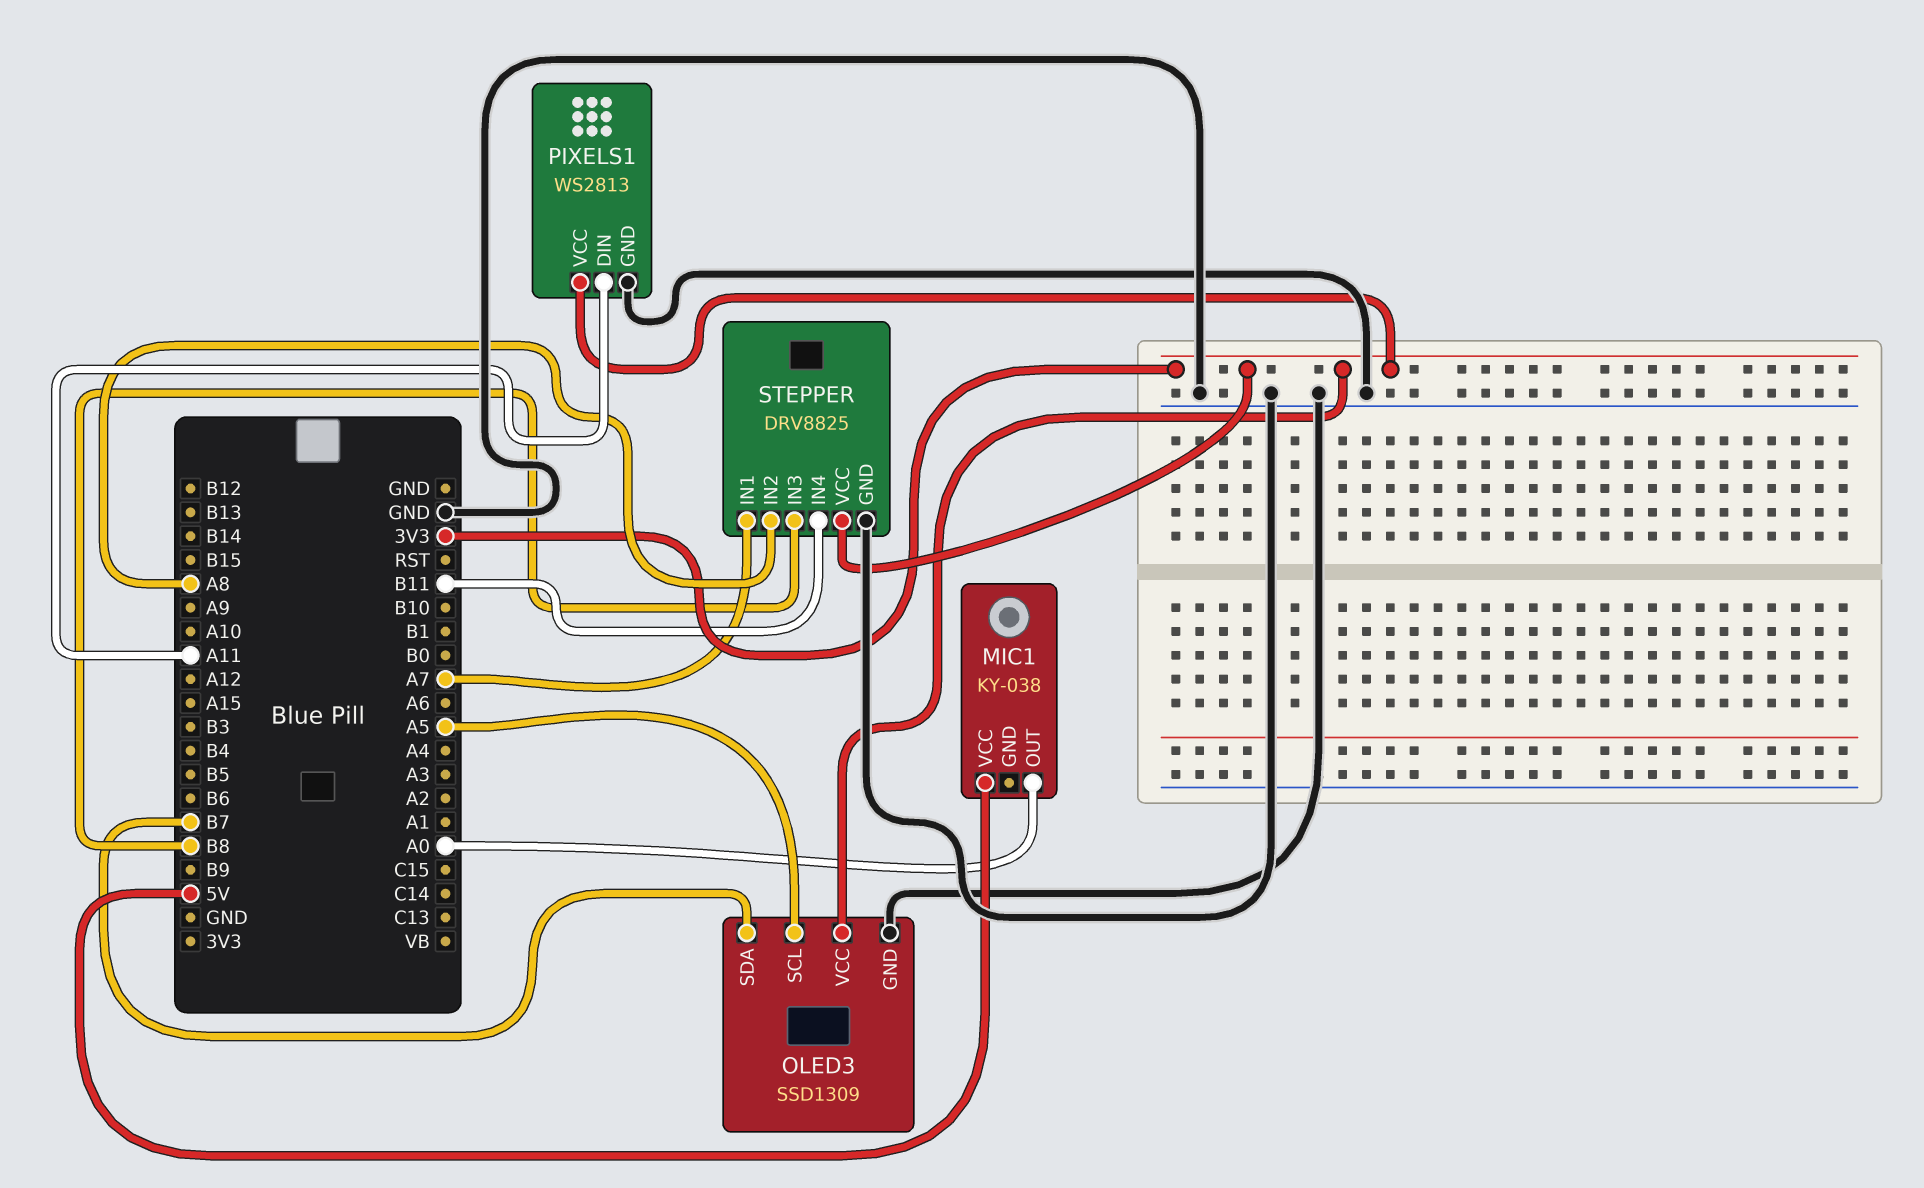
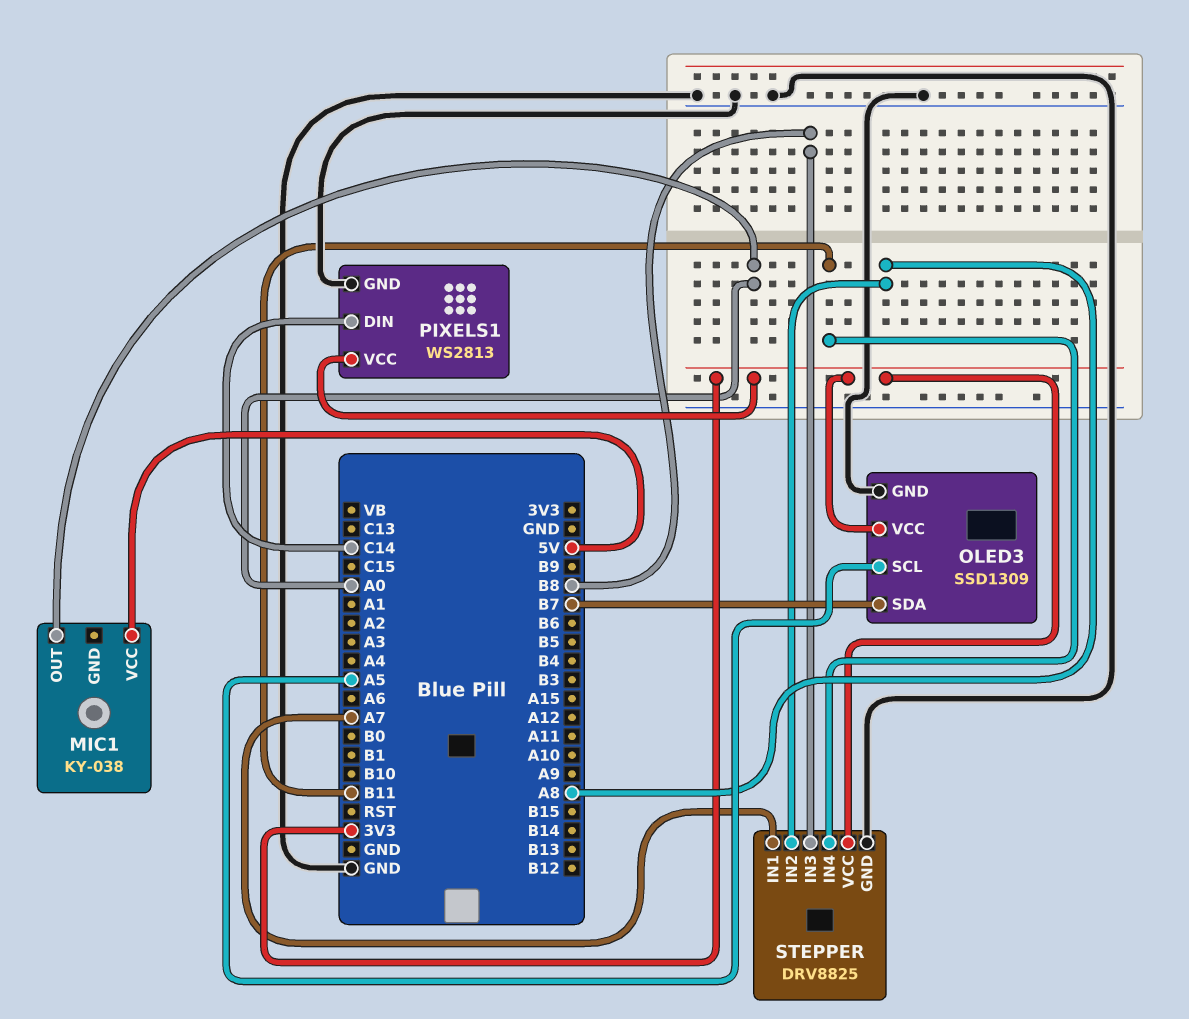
PIXELS1 pin DIN: A11 -> C14

